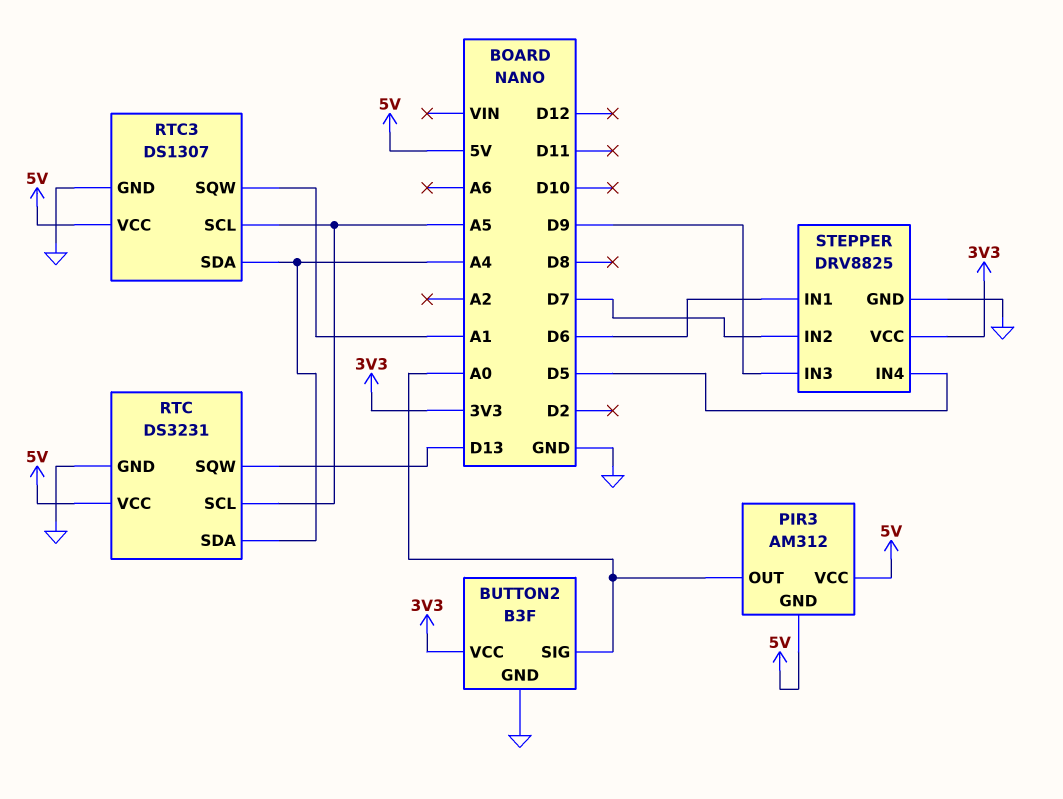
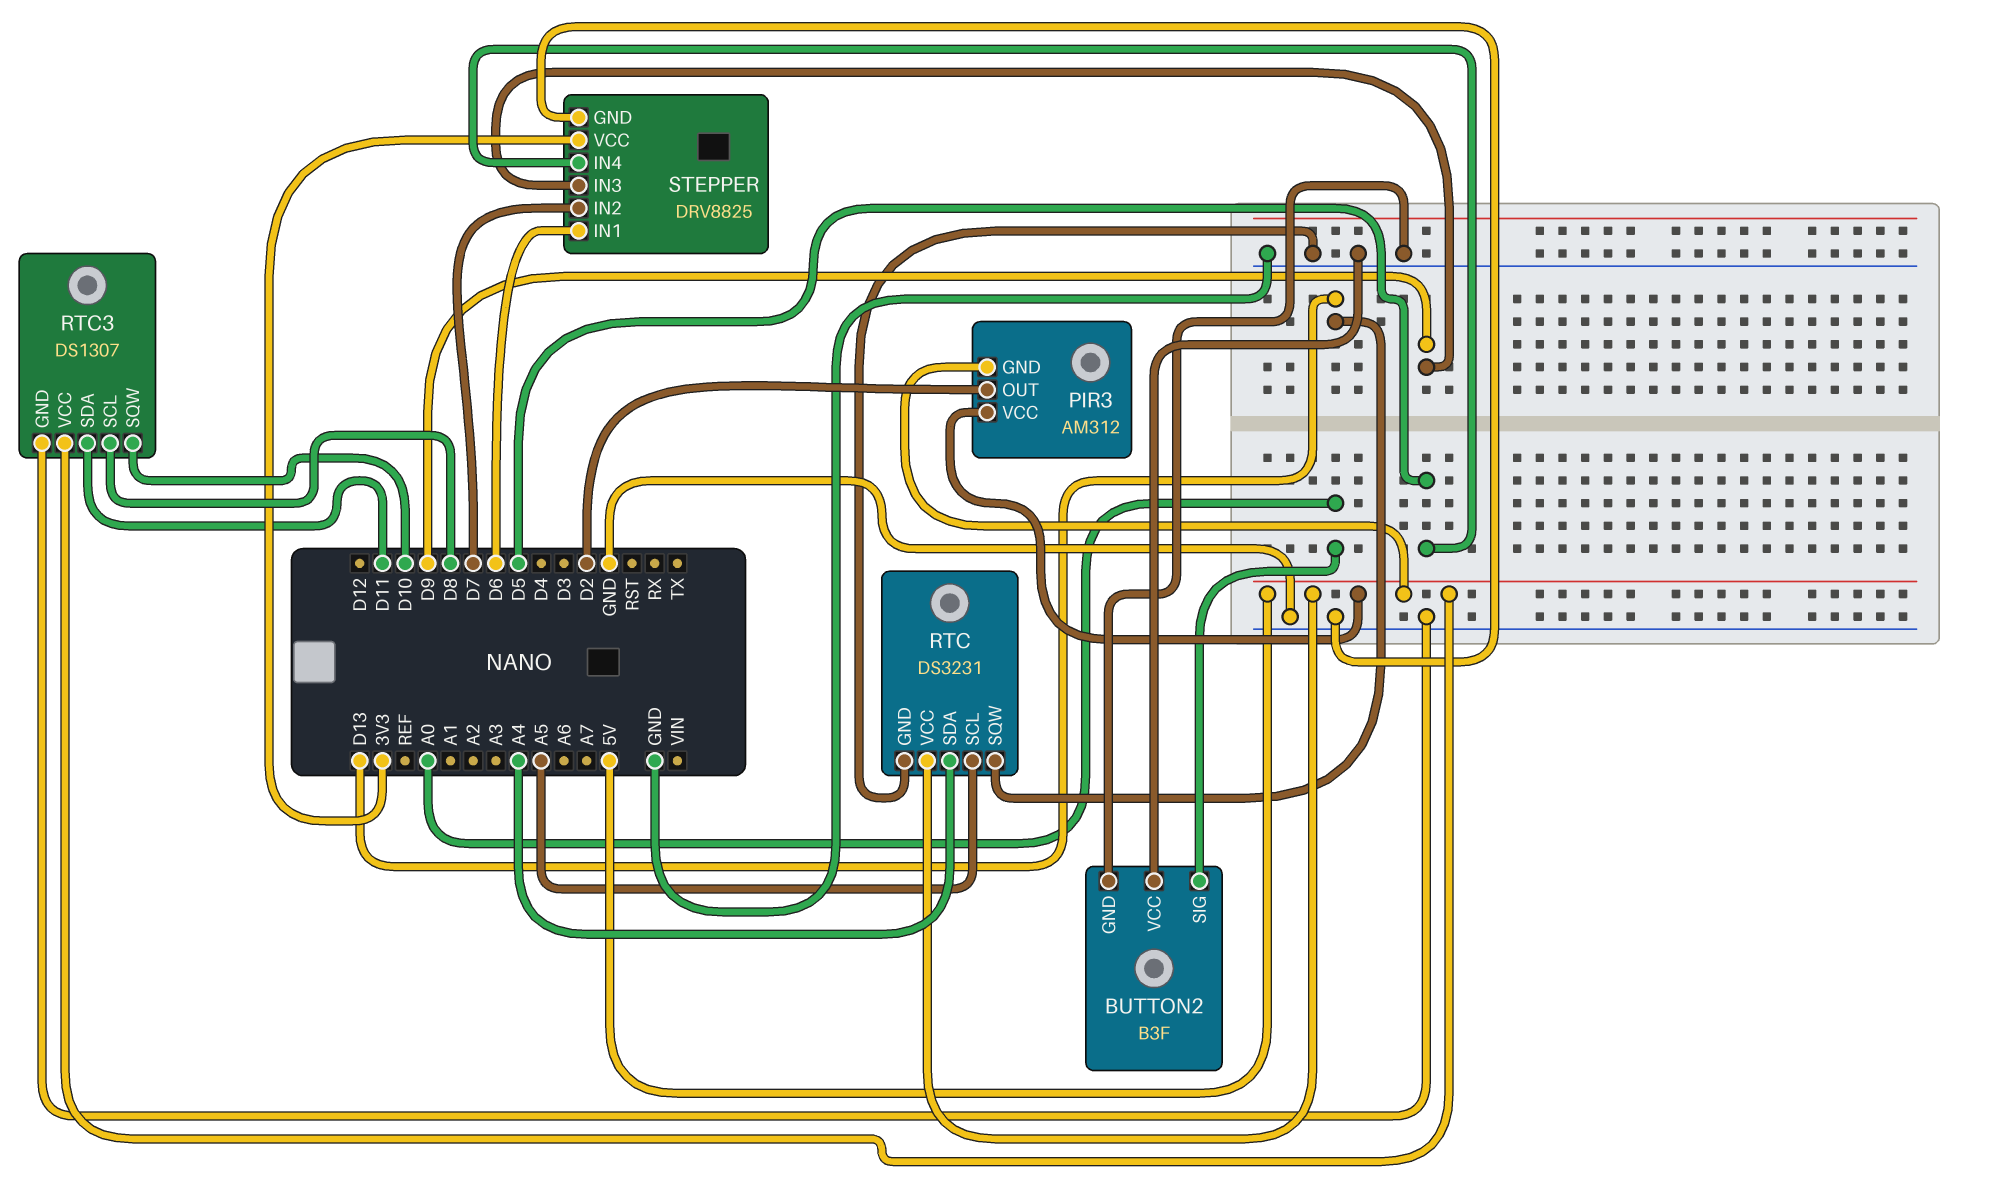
BUTTON2 pin VCC: 3V3 -> GND
PIR3 pin OUT: A0 -> D2
RTC3 pin SCL: A5 -> D8
RTC3 pin SDA: A4 -> D11
RTC3 pin SQW: A1 -> D10

